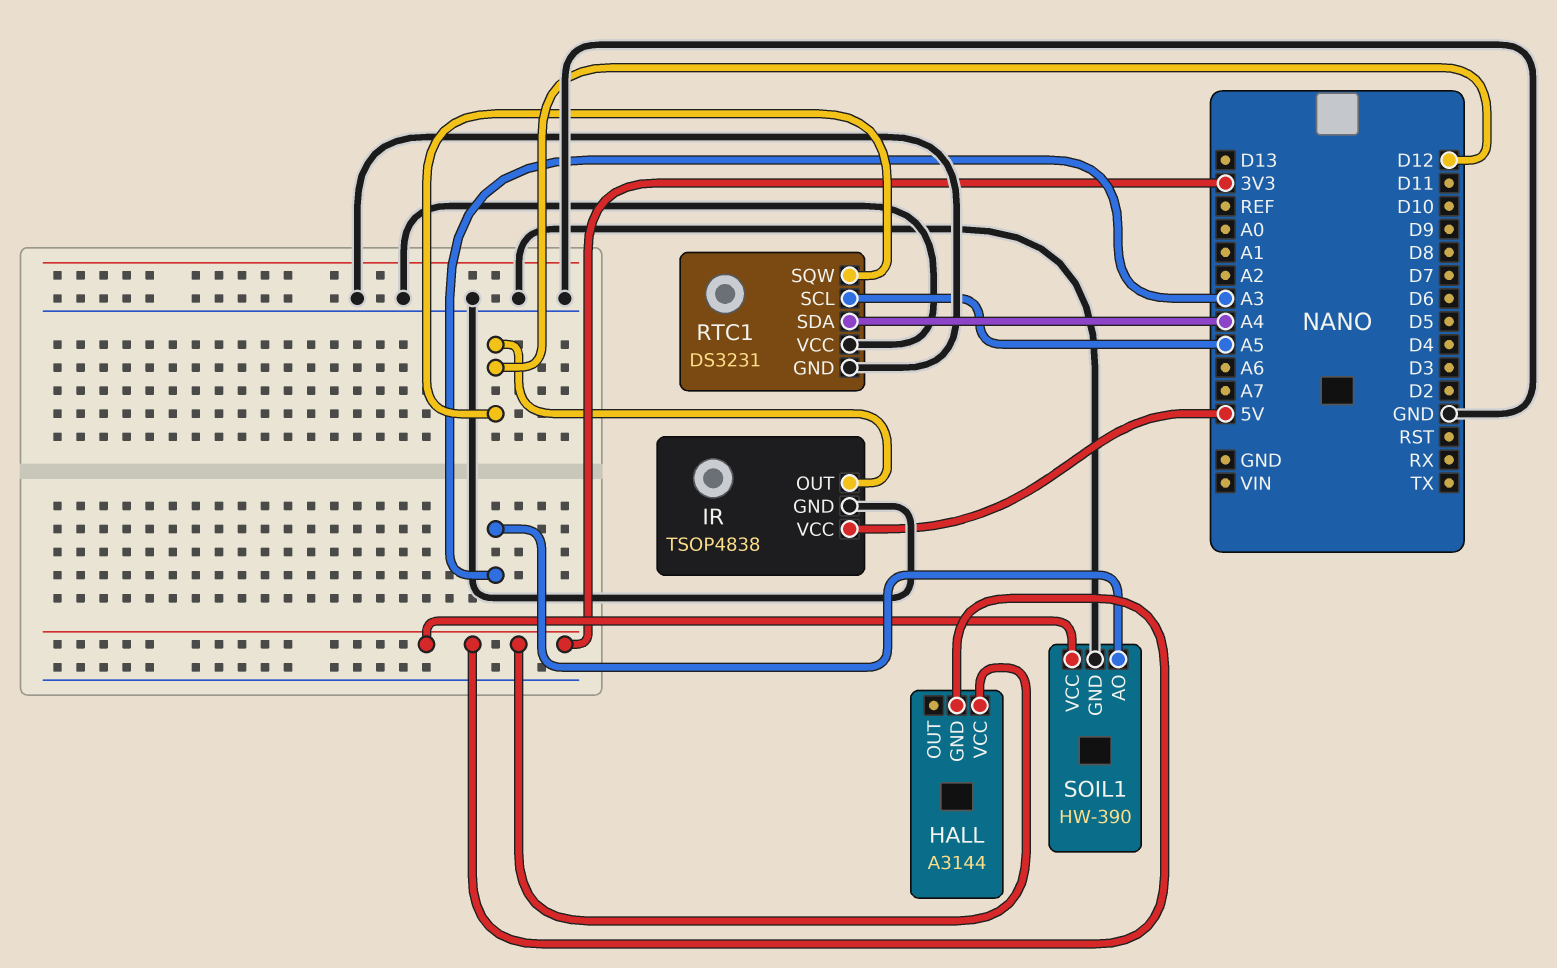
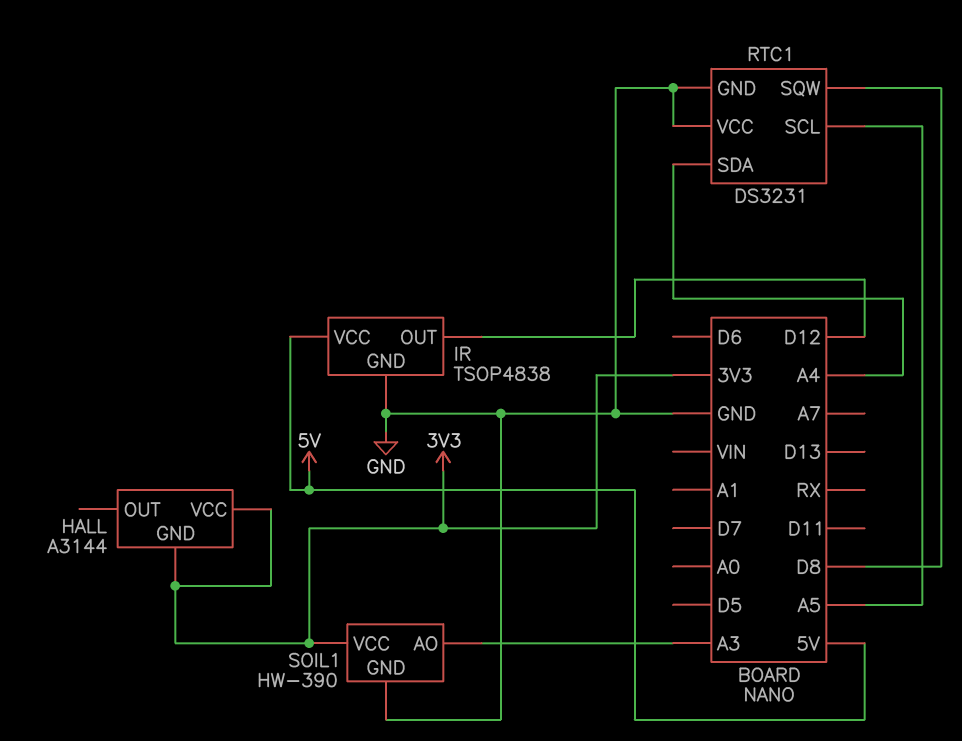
RTC1 pin SQW: D12 -> D8

